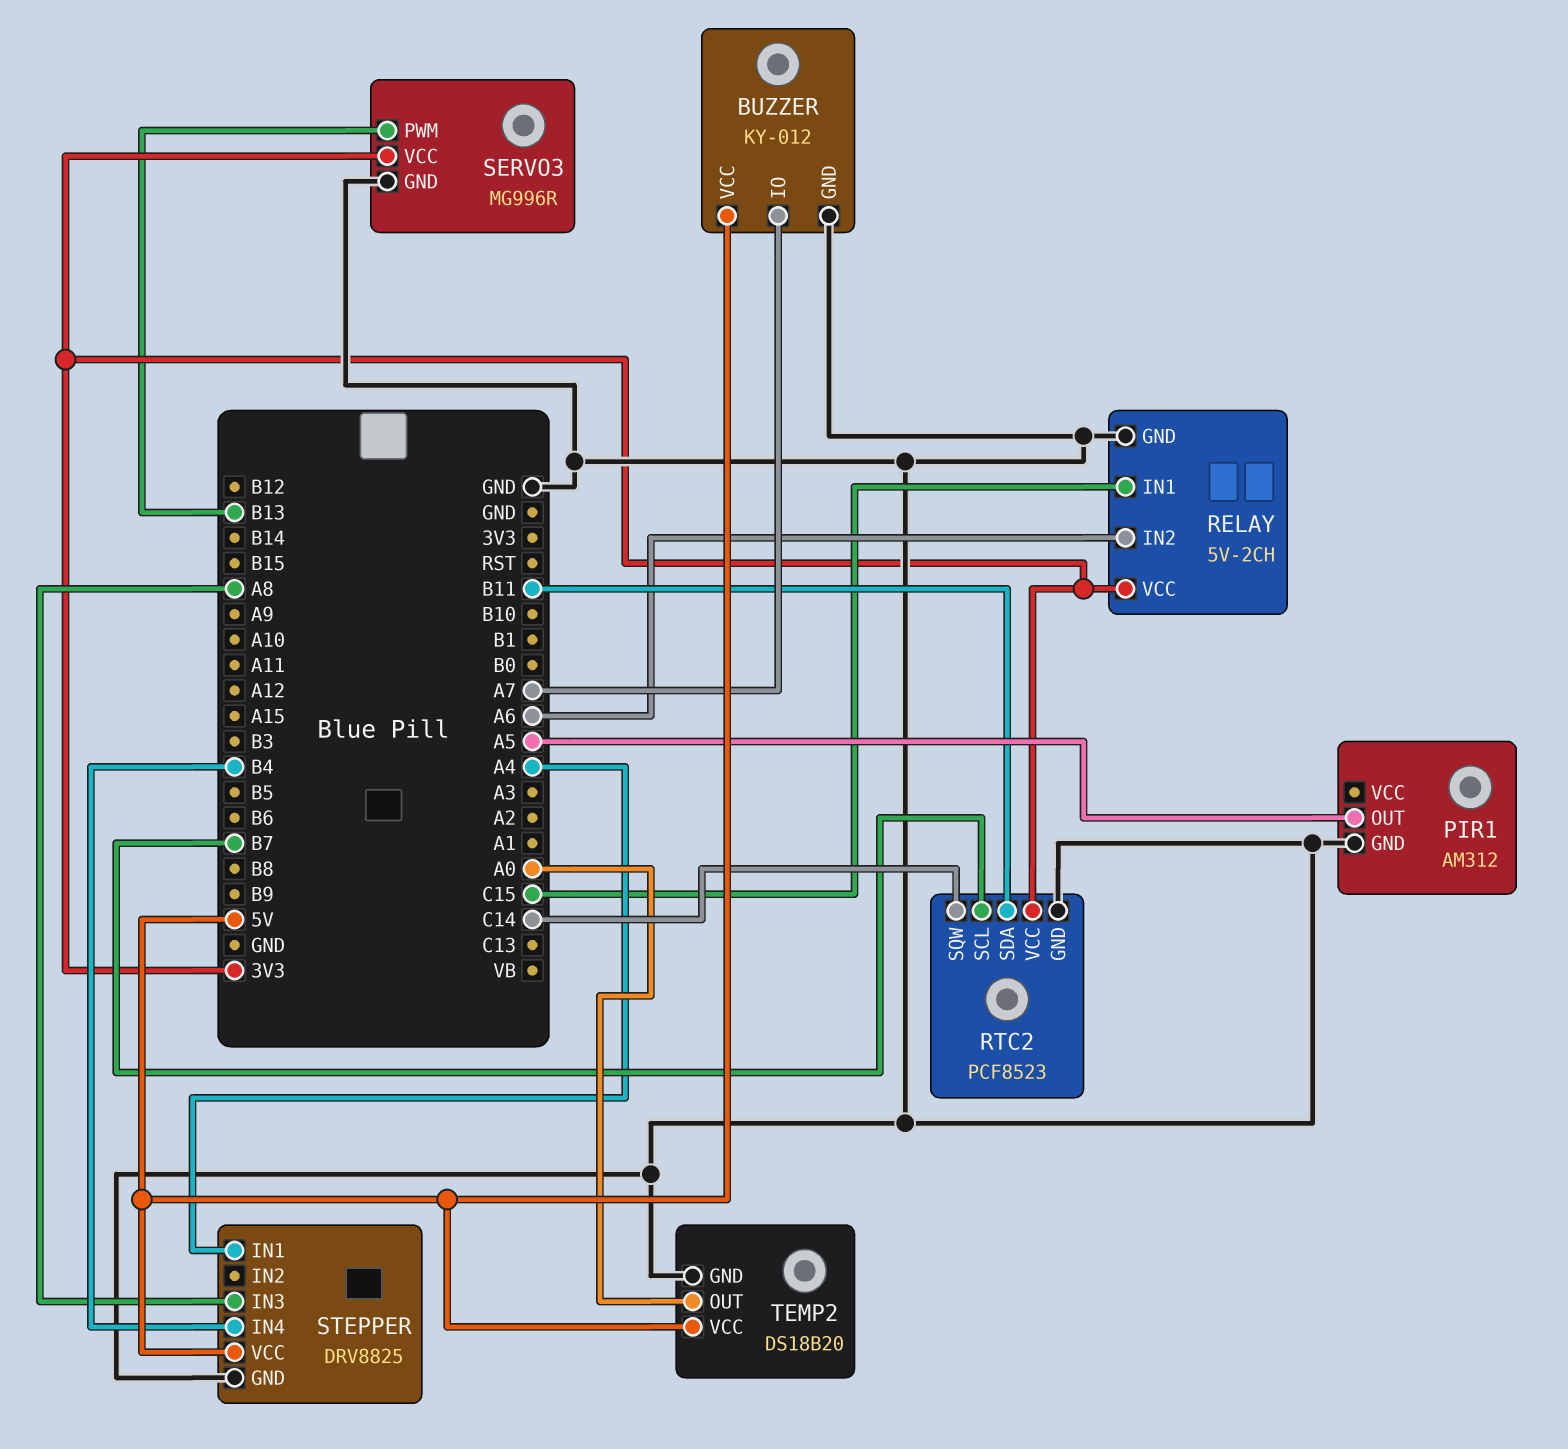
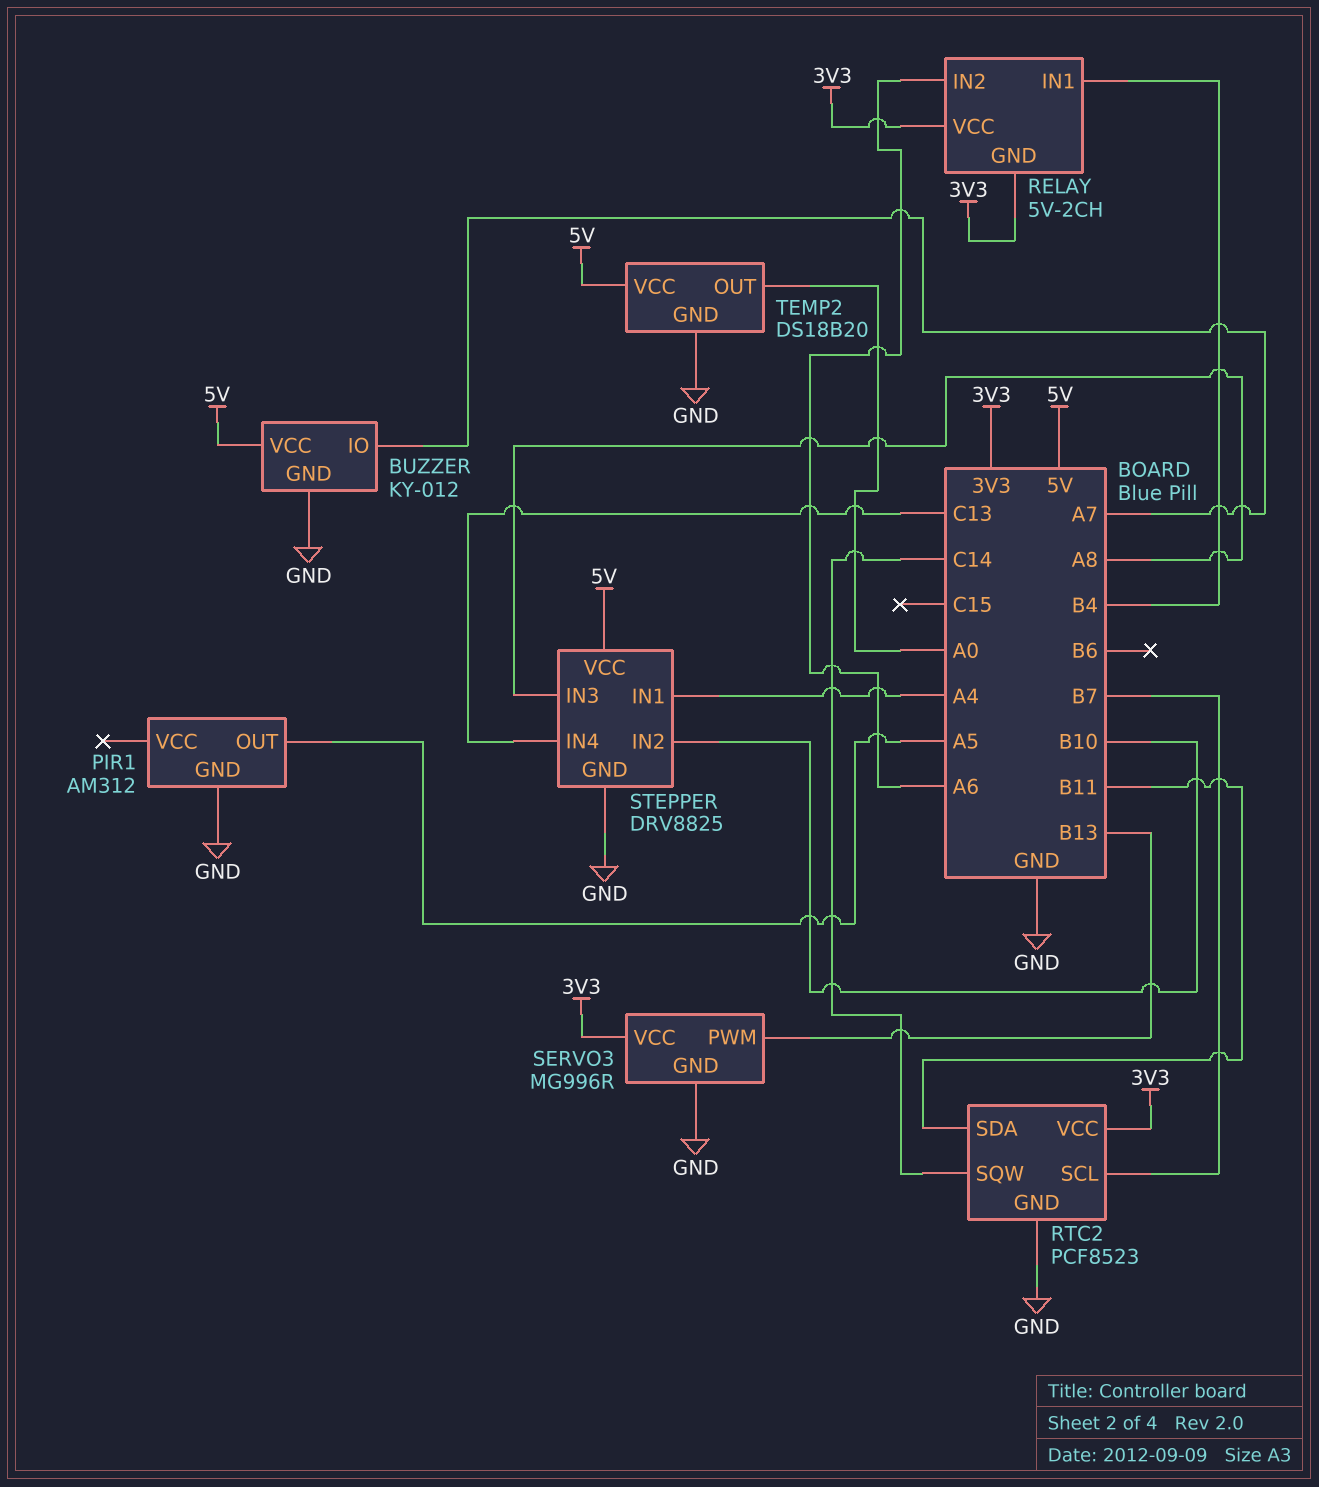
RELAY pin GND: GND -> 3V3
RELAY pin IN1: C15 -> B4
STEPPER pin IN2: none -> B10
STEPPER pin IN4: B4 -> C13

